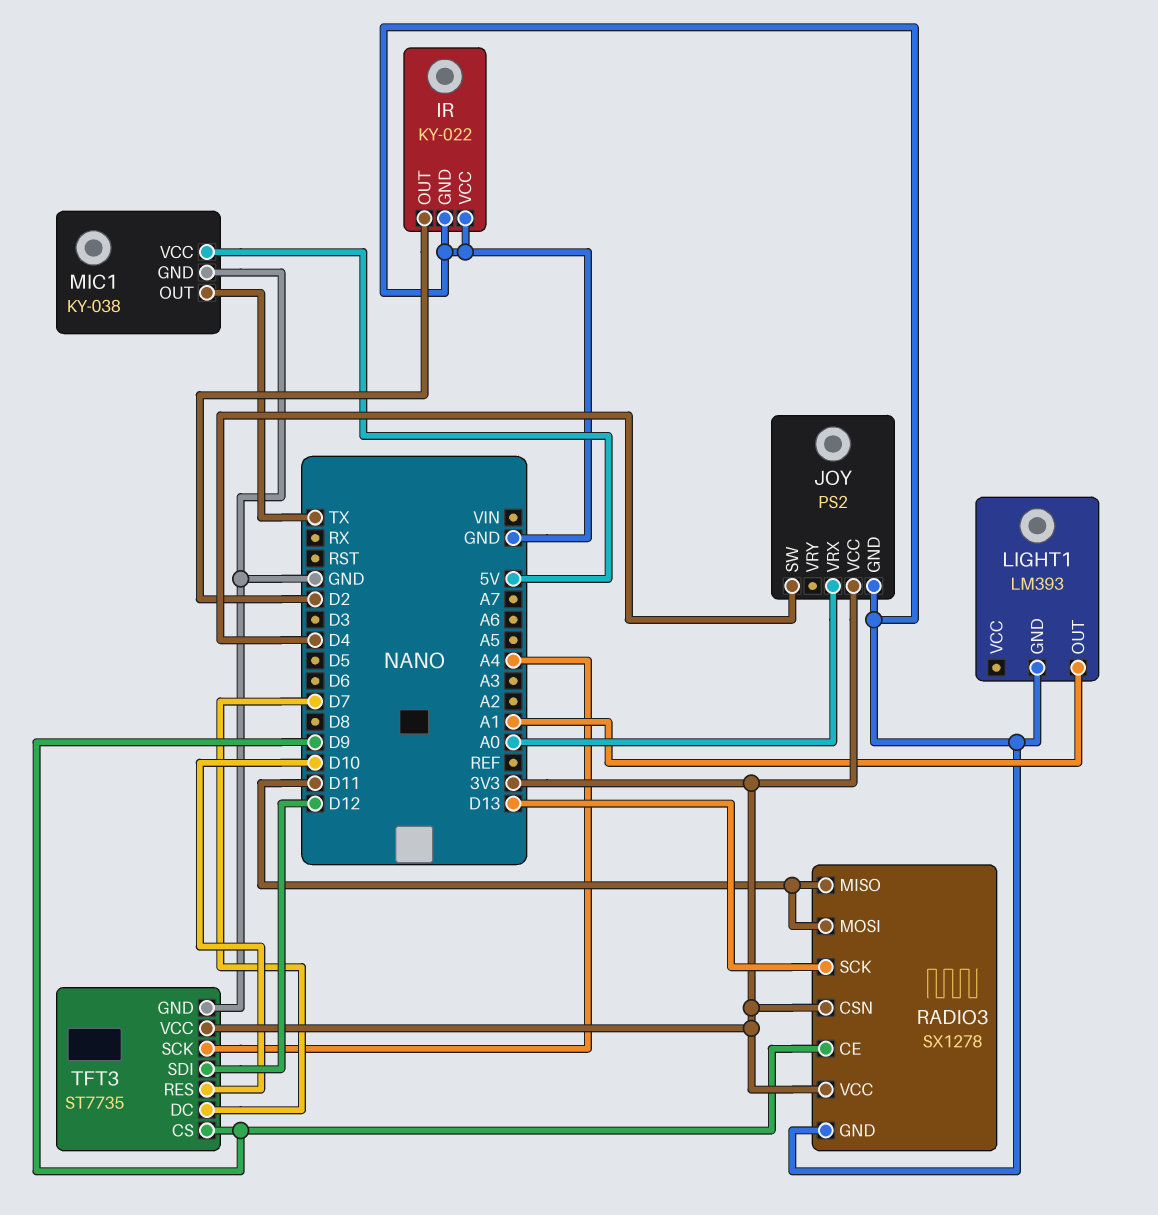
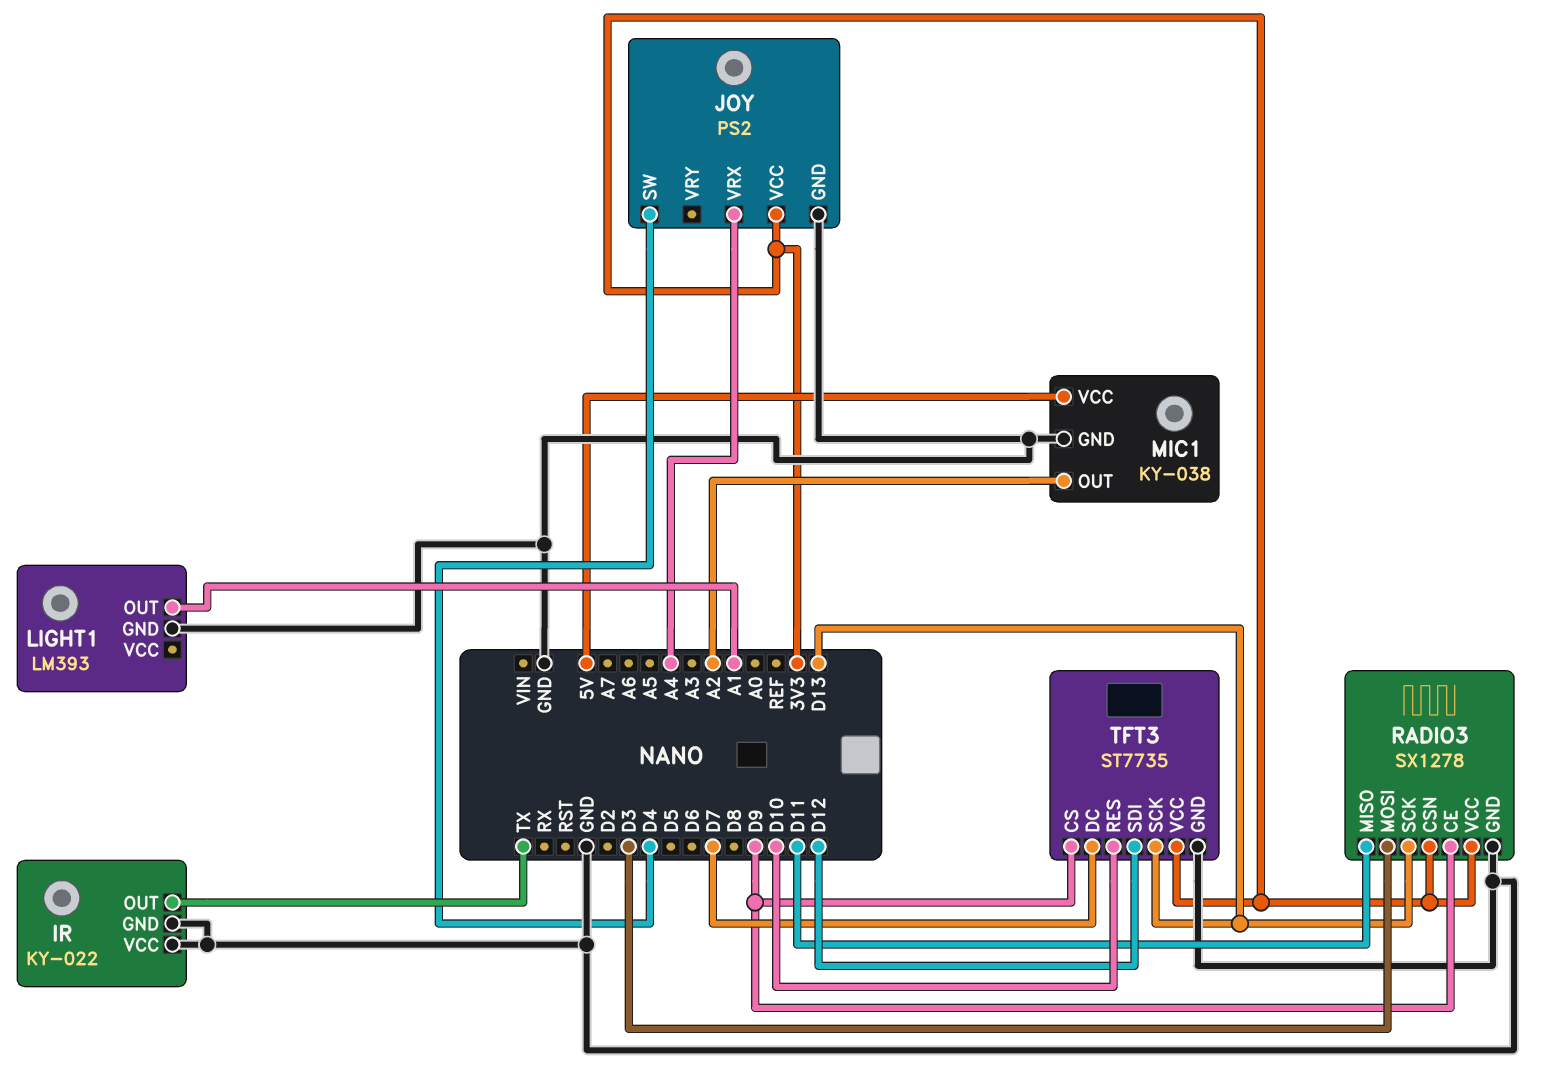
IR pin OUT: D2 -> TX
JOY pin VRX: A0 -> A4
MIC1 pin OUT: TX -> A2
RADIO3 pin MOSI: D11 -> D3
TFT3 pin SCK: A4 -> D13

